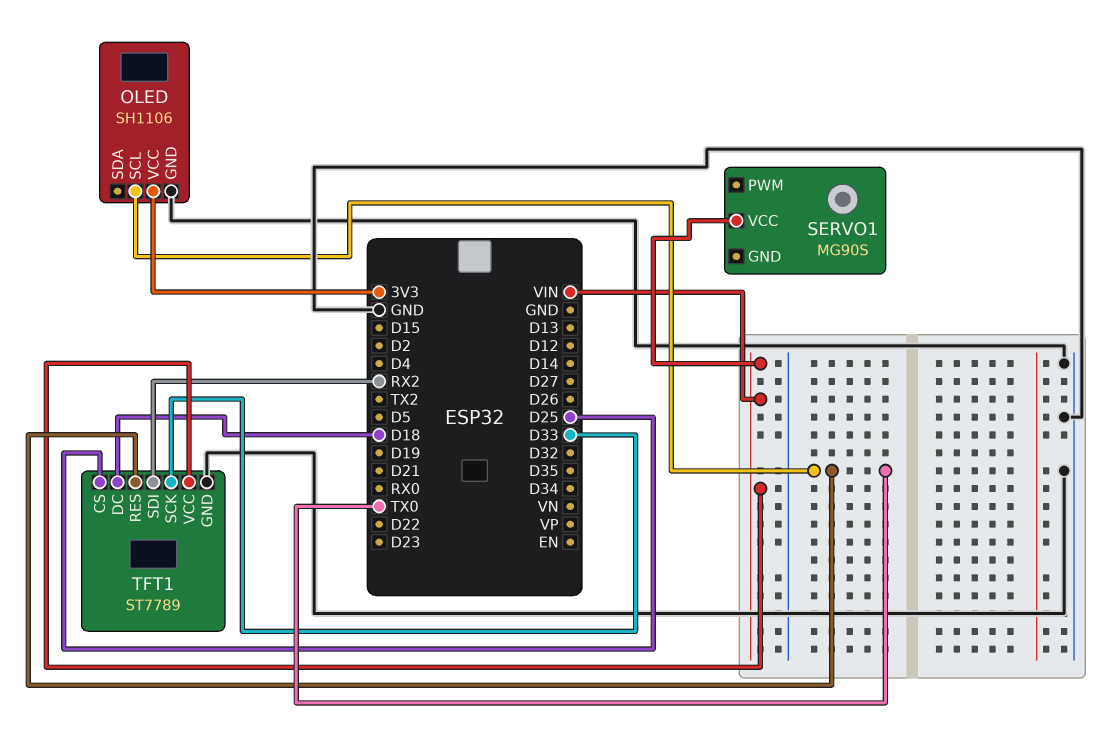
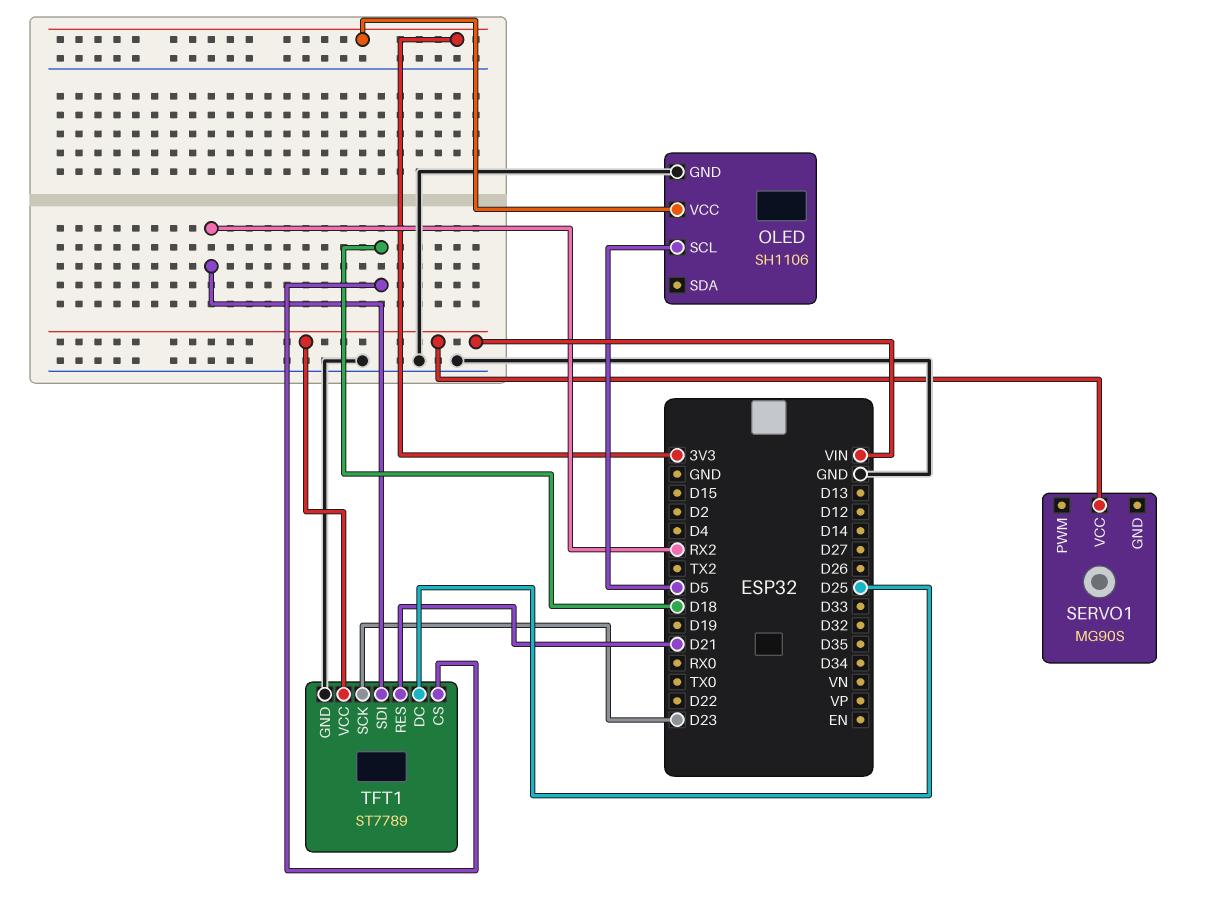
OLED pin SCL: TX0 -> D5
TFT1 pin CS: D25 -> D18
TFT1 pin DC: D18 -> D25
TFT1 pin RES: TX0 -> D21
TFT1 pin SCK: D33 -> D23

